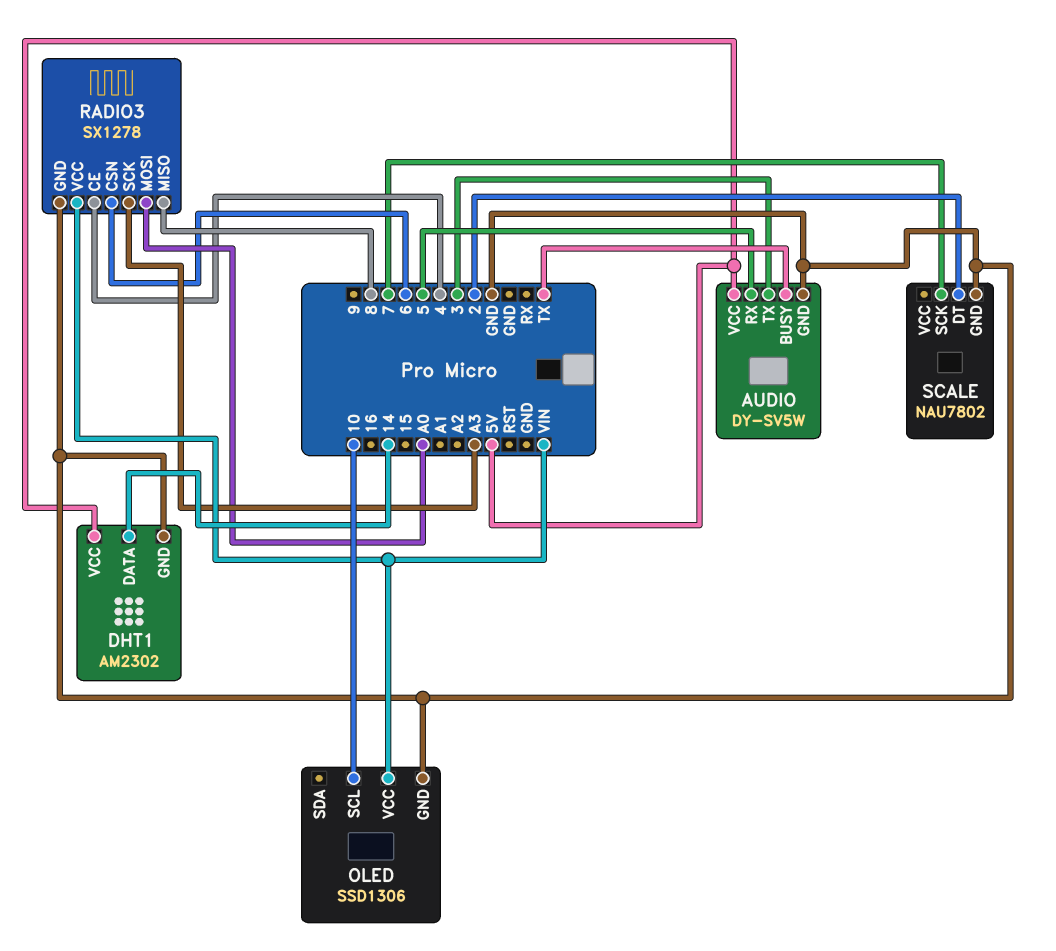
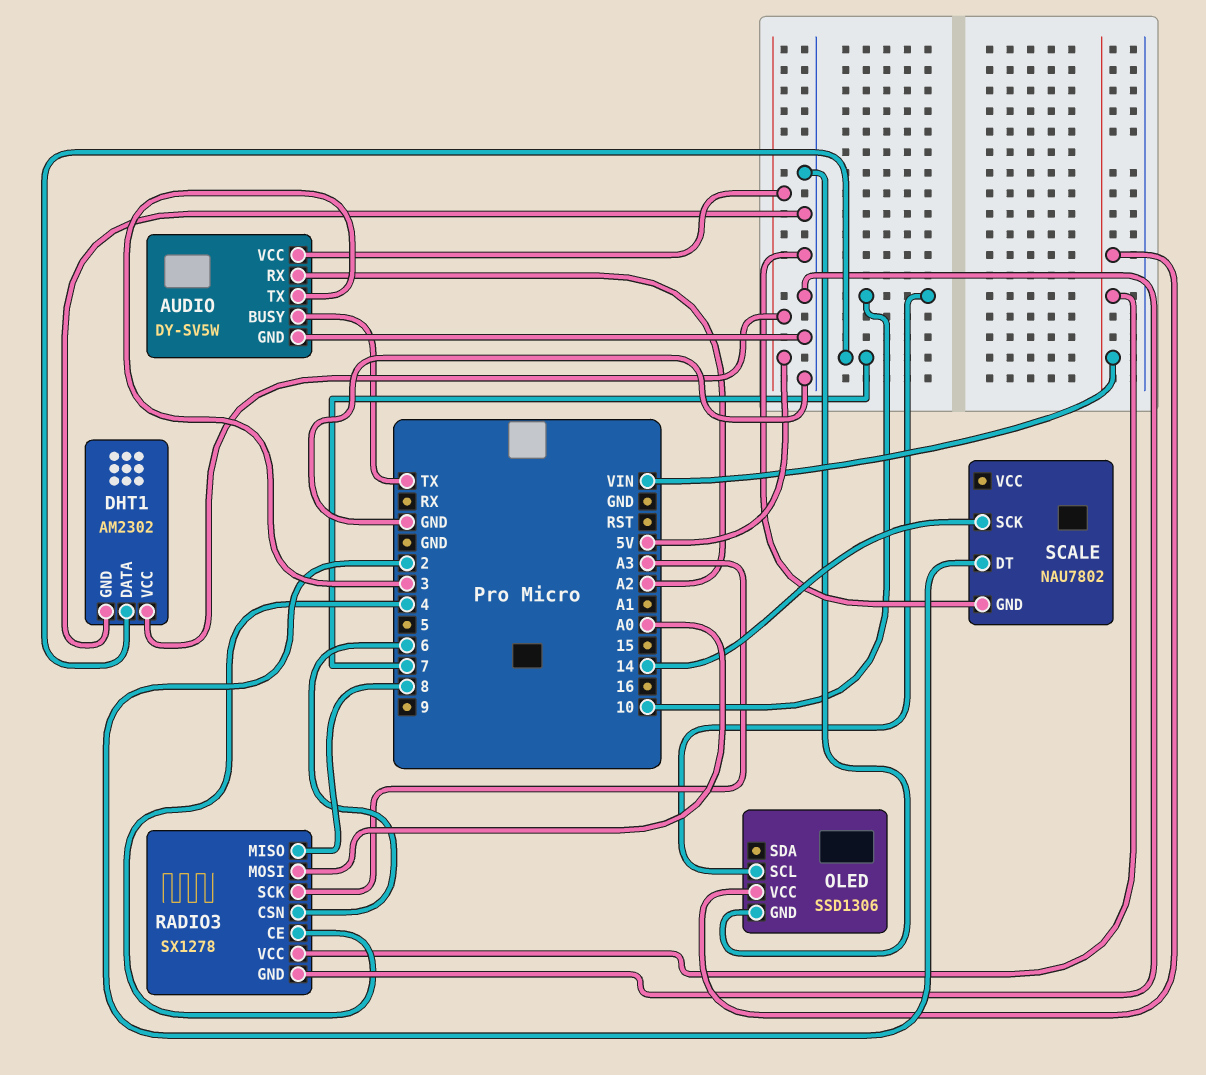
AUDIO pin RX: 5 -> A2
DHT1 pin DATA: 14 -> 7
SCALE pin SCK: 7 -> 14

